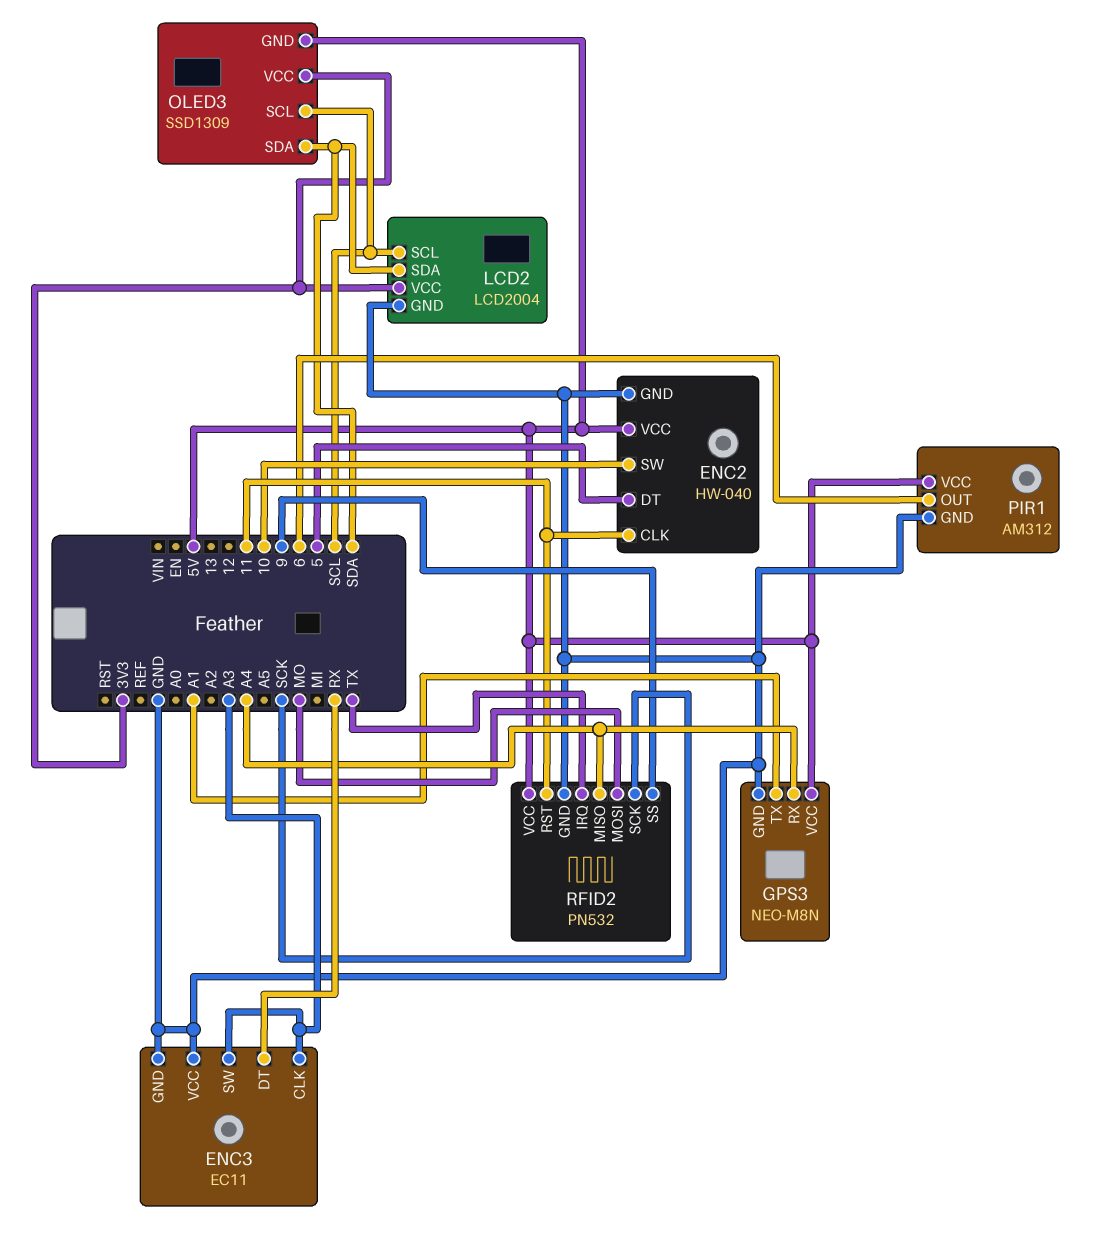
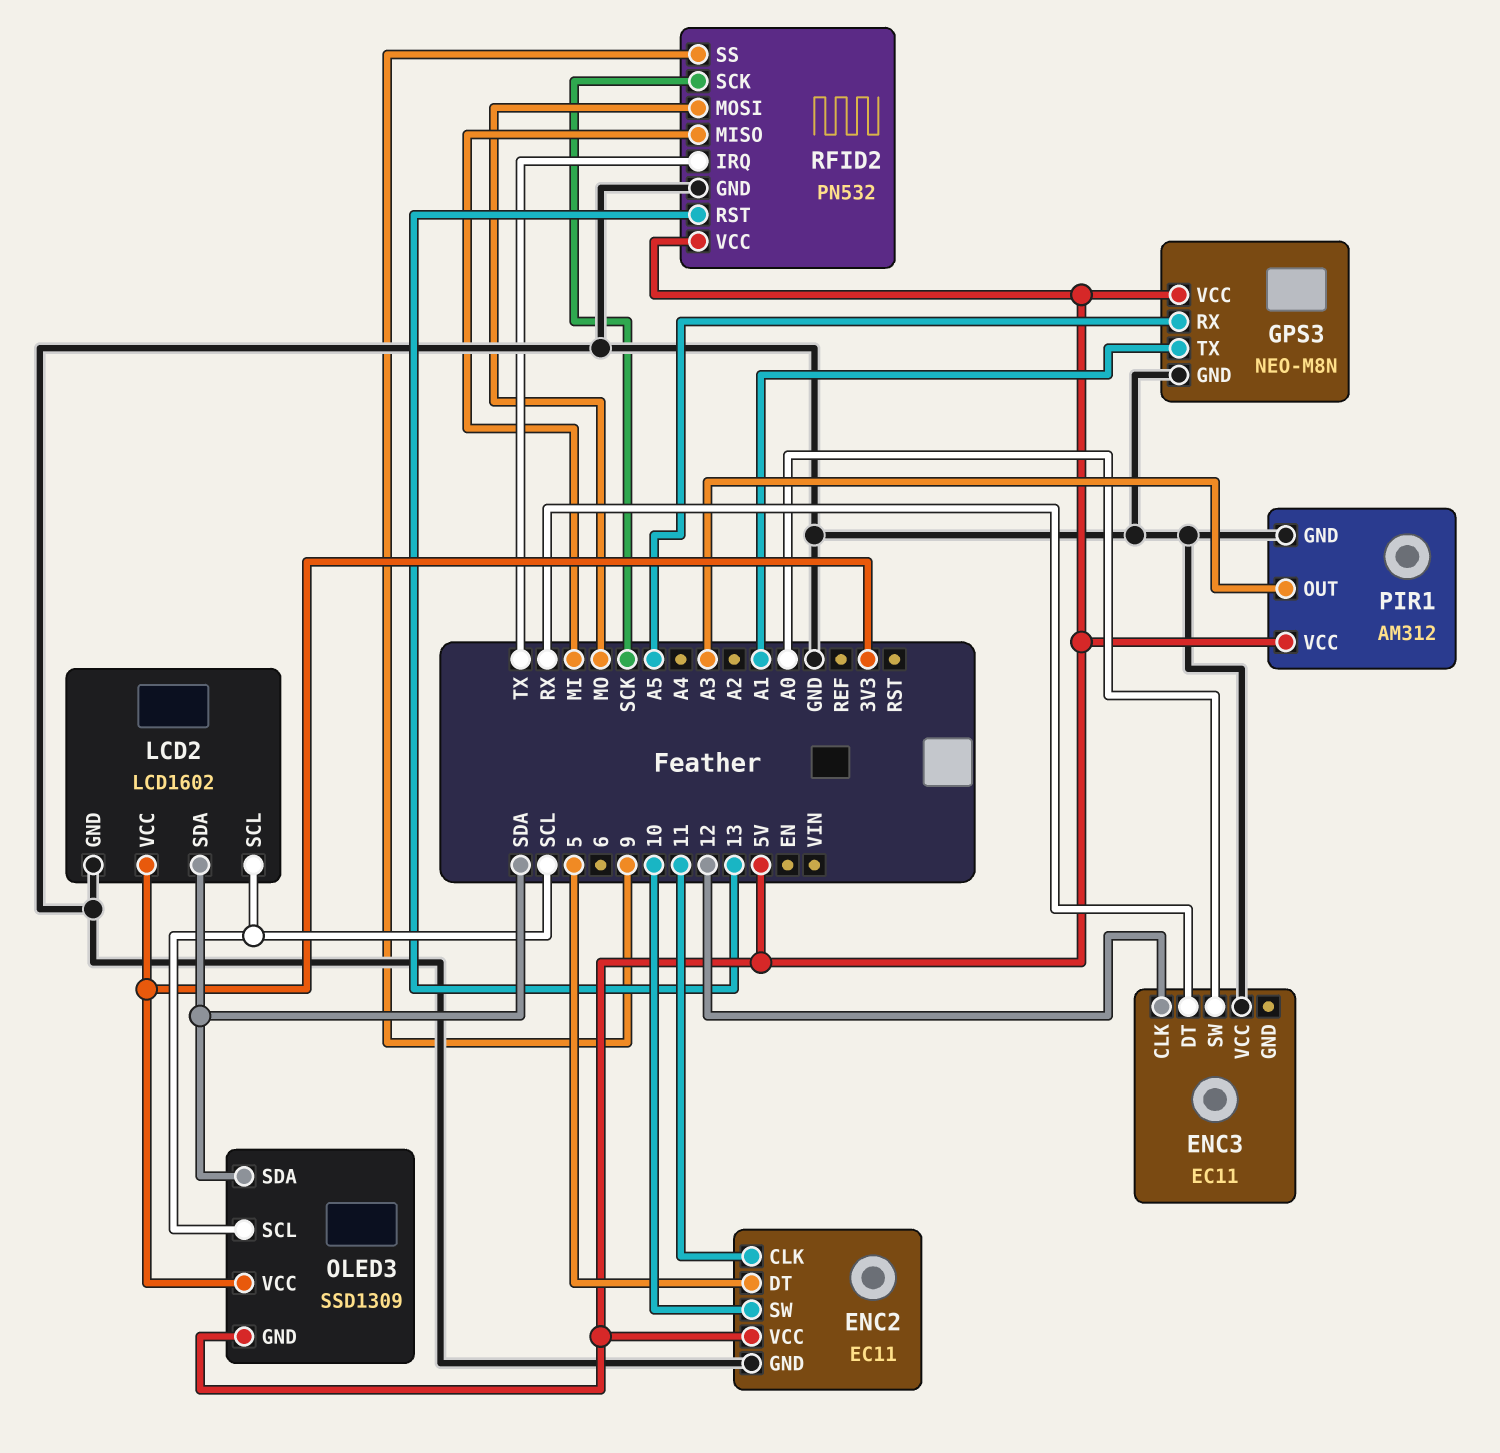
ENC2: HW-040 -> EC11
ENC3 pin CLK: A3 -> 12
ENC3 pin GND: GND -> none
ENC3 pin SW: A3 -> A0
GPS3 pin RX: A4 -> A5
LCD2: LCD2004 -> LCD1602
PIR1 pin OUT: 6 -> A3
RFID2 pin MISO: A4 -> MI
RFID2 pin RST: 11 -> 13

